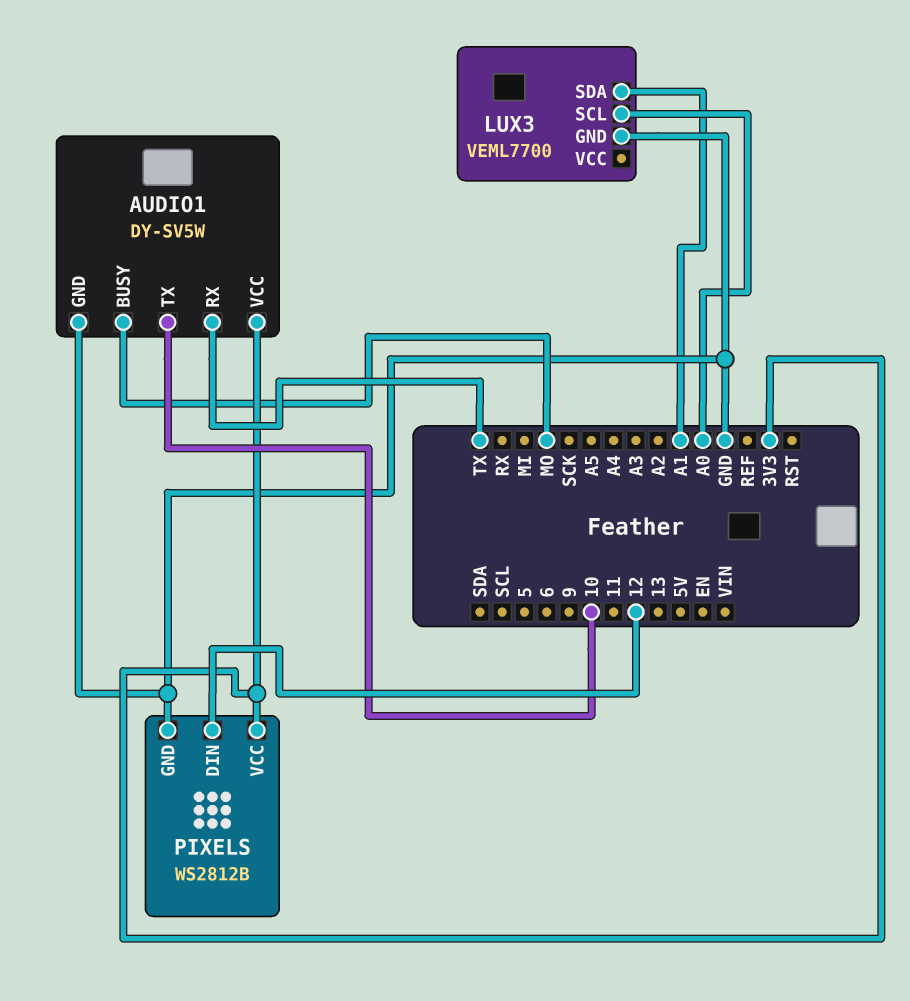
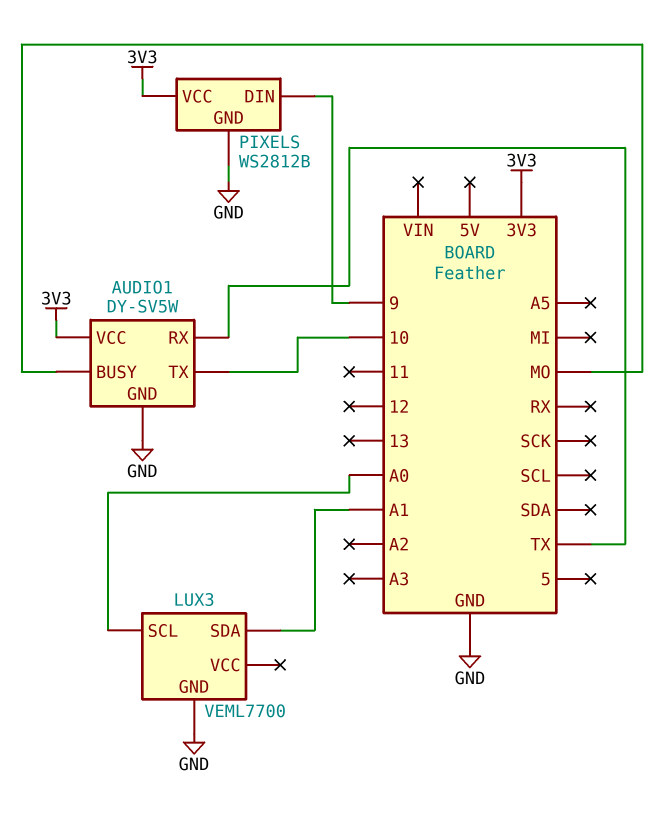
PIXELS pin DIN: 12 -> 9

